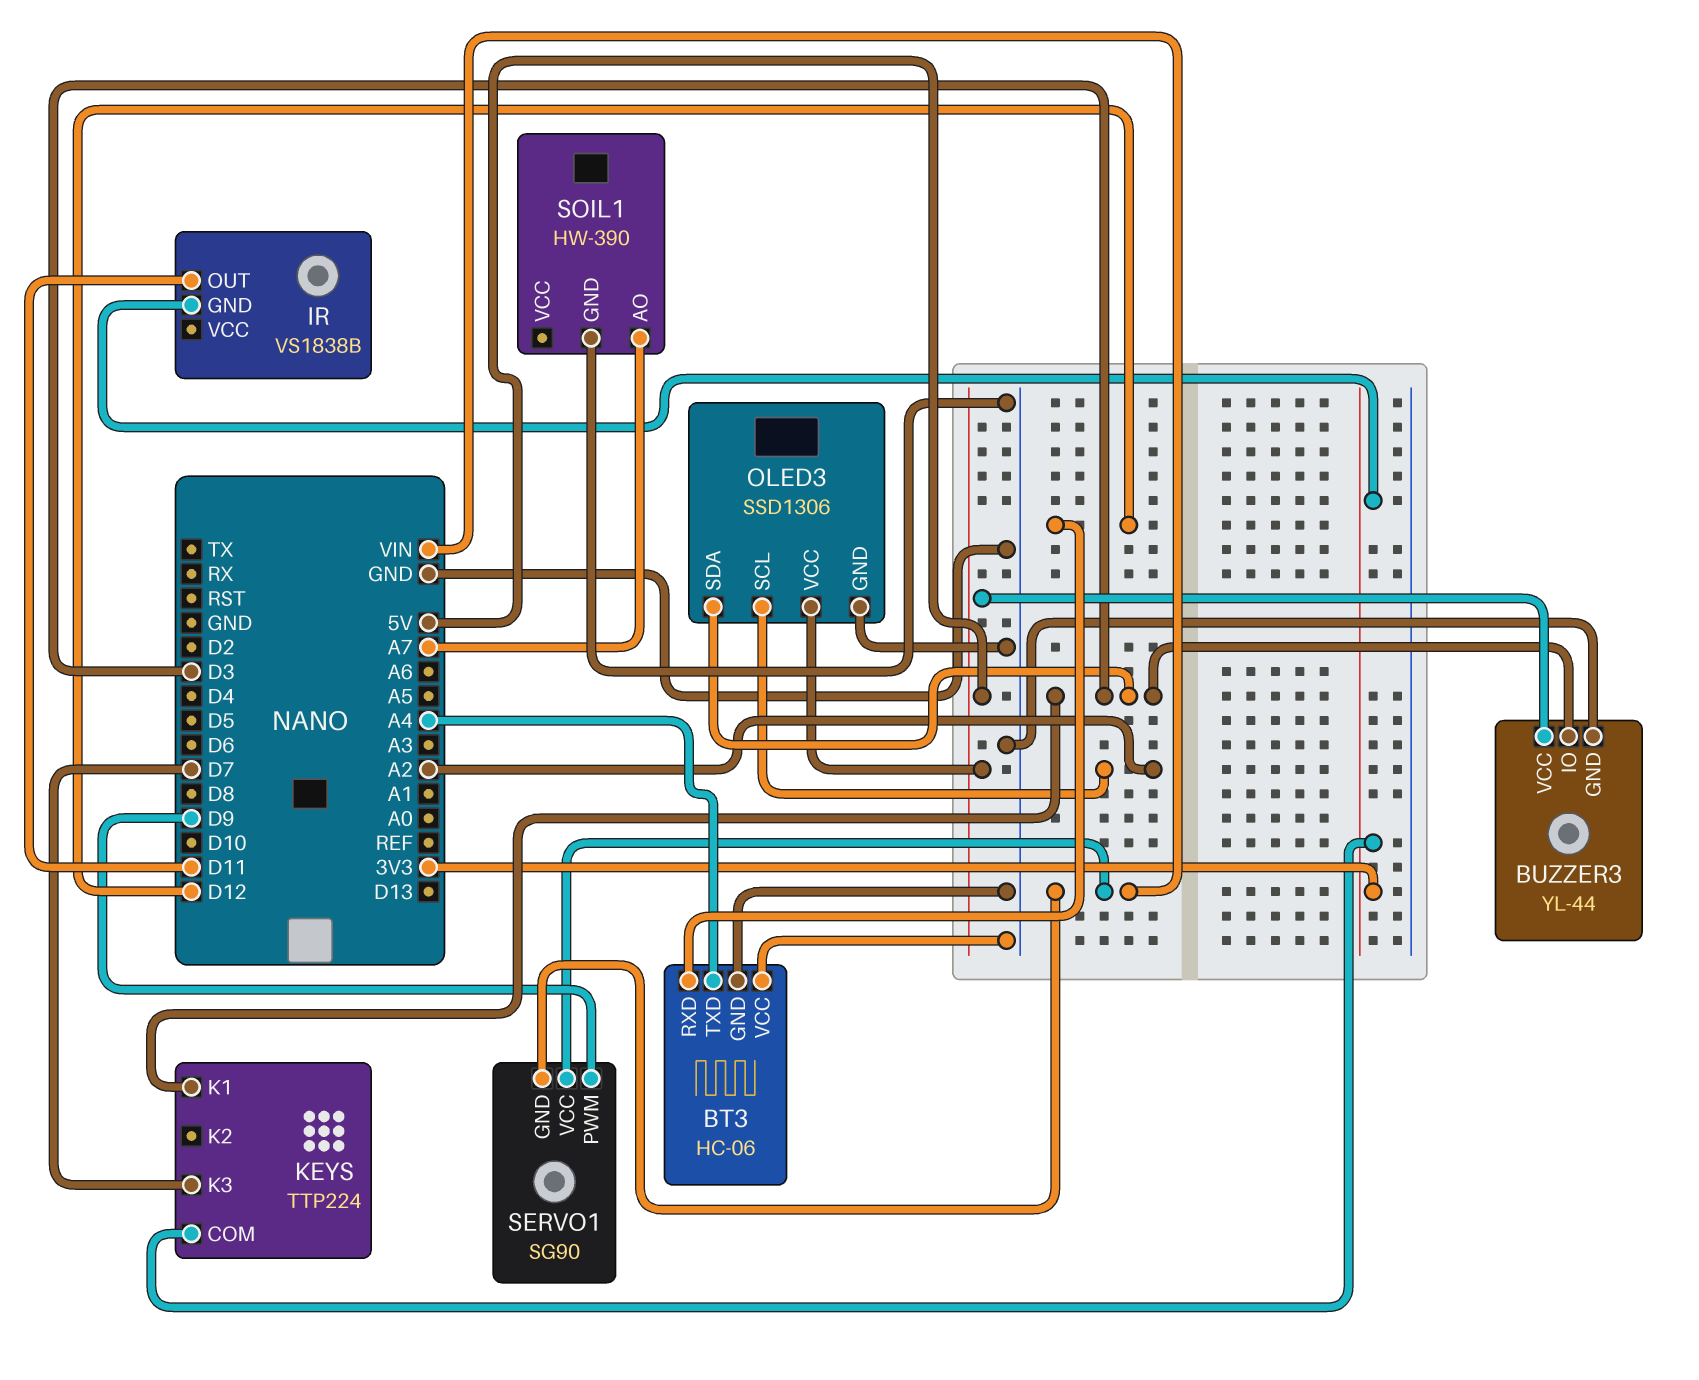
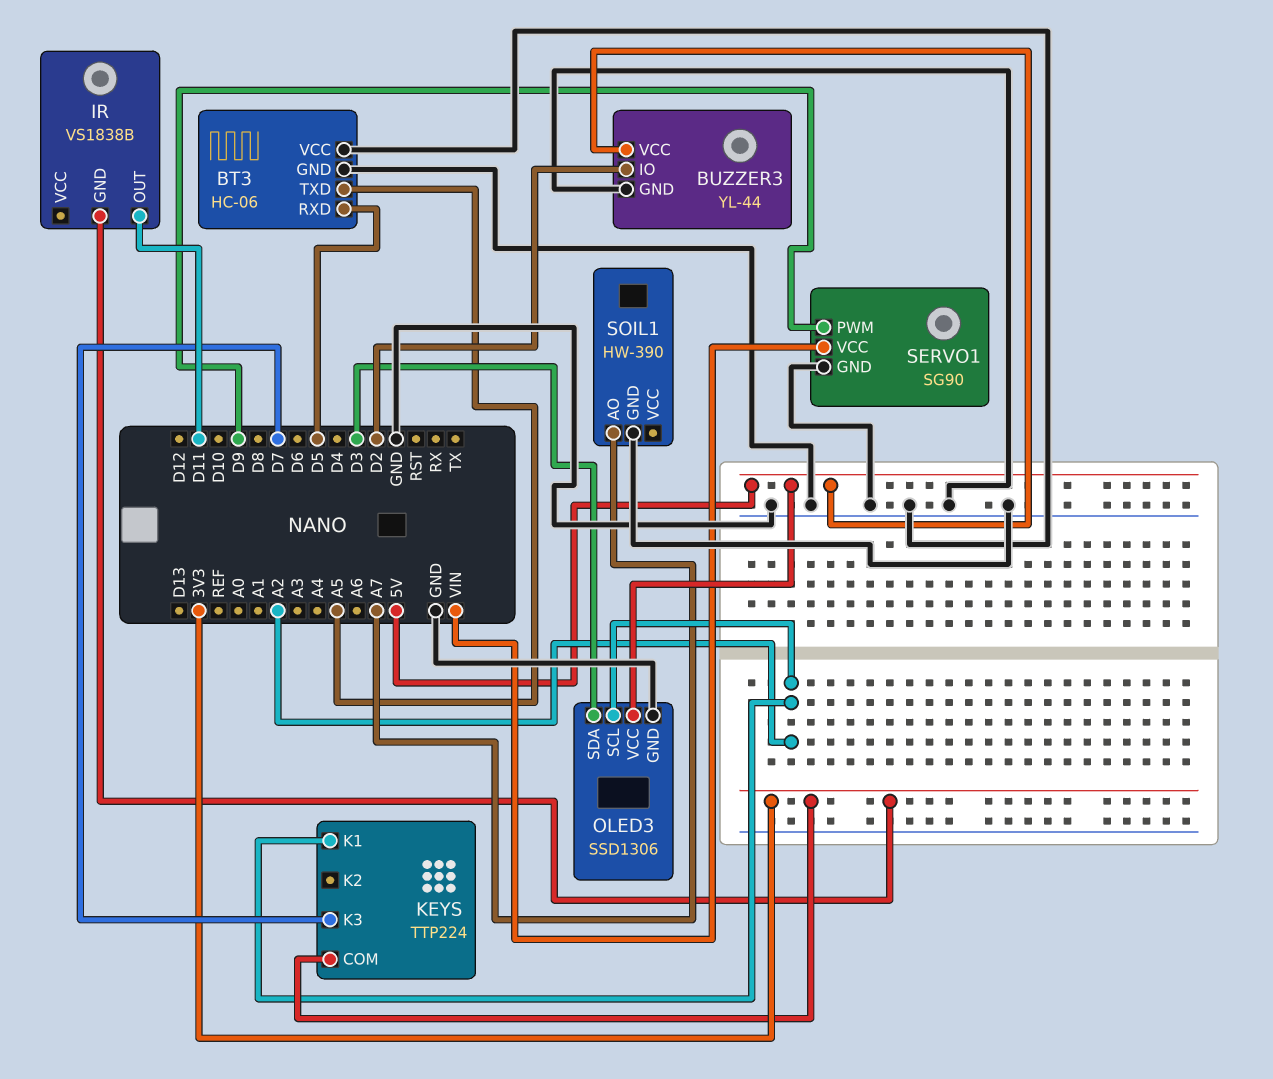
BT3 pin RXD: D12 -> D5
BT3 pin TXD: A4 -> A5
BUZZER3 pin IO: D3 -> D2
KEYS pin K1: D3 -> A2
SERVO1 pin GND: VIN -> GND

